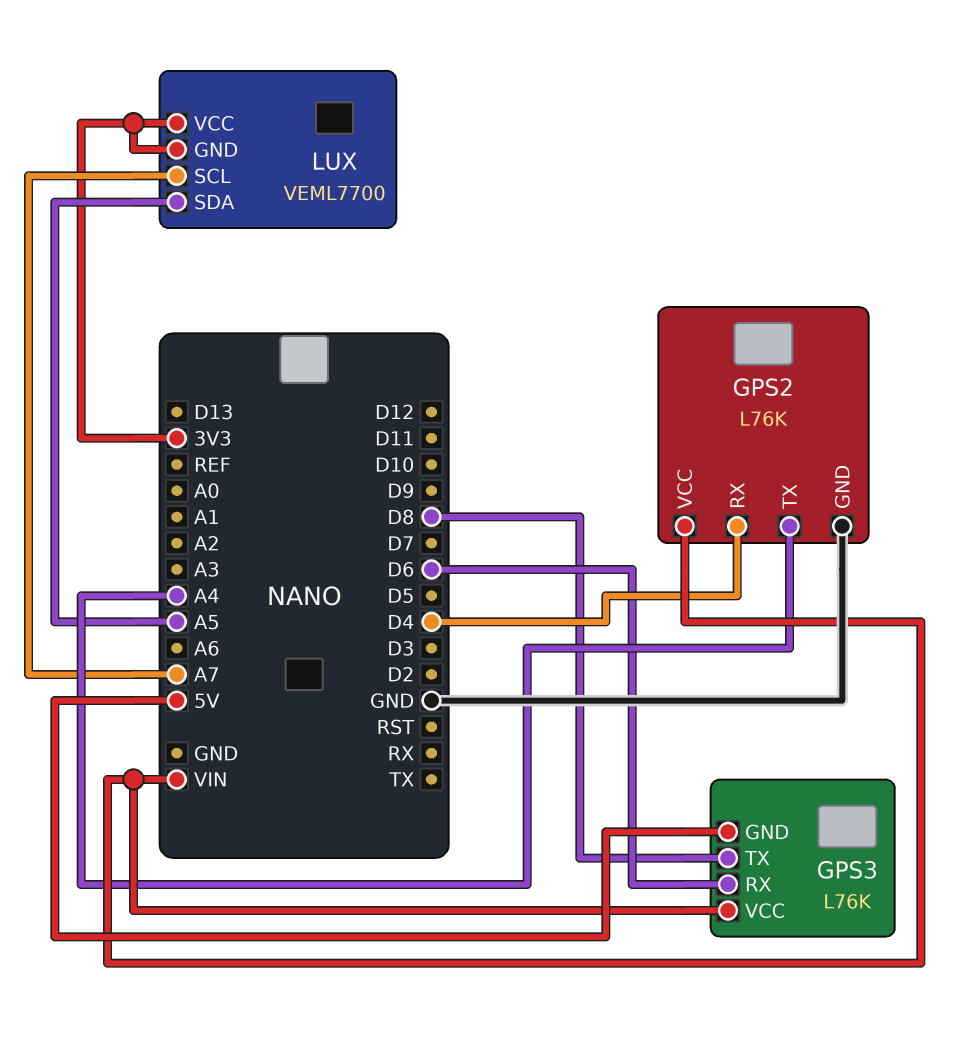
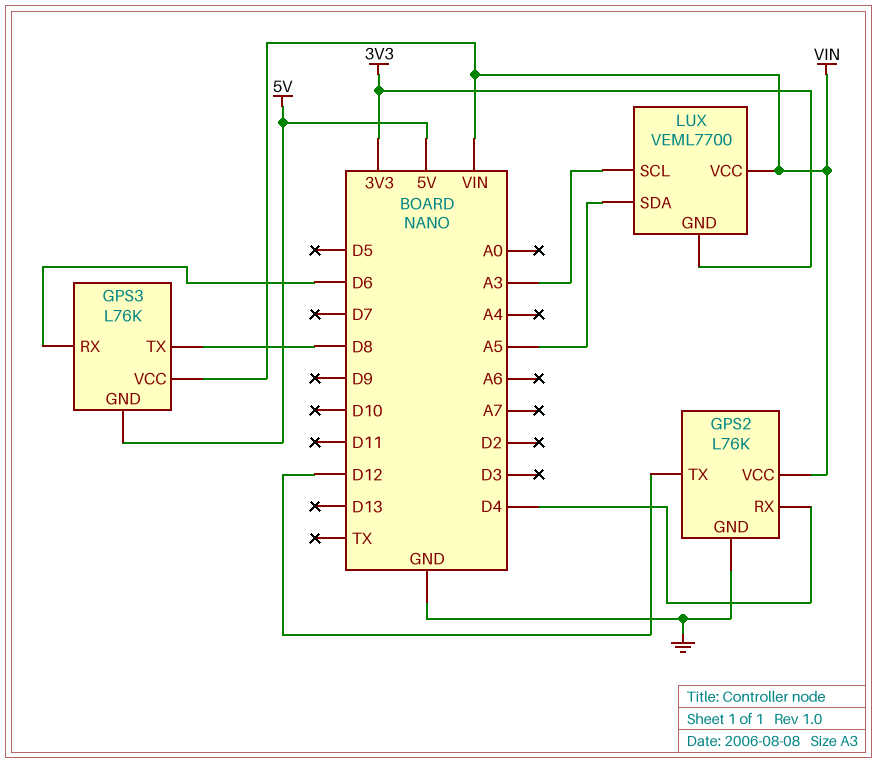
GPS2 pin TX: A4 -> D12
LUX pin SCL: A7 -> A3
LUX pin VCC: 3V3 -> VIN

